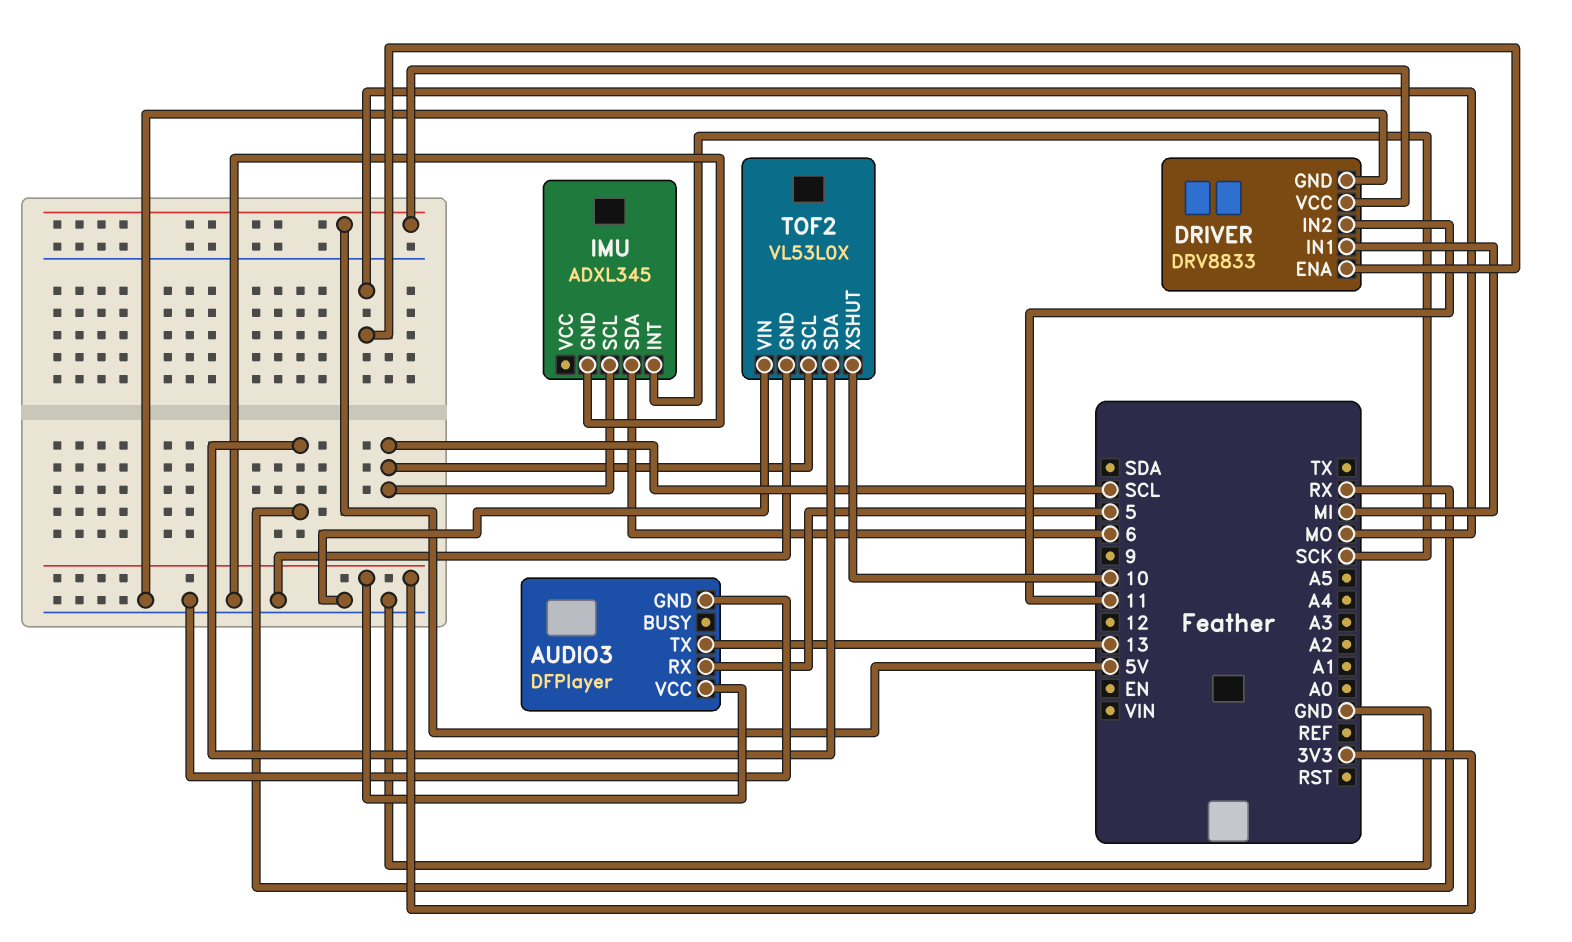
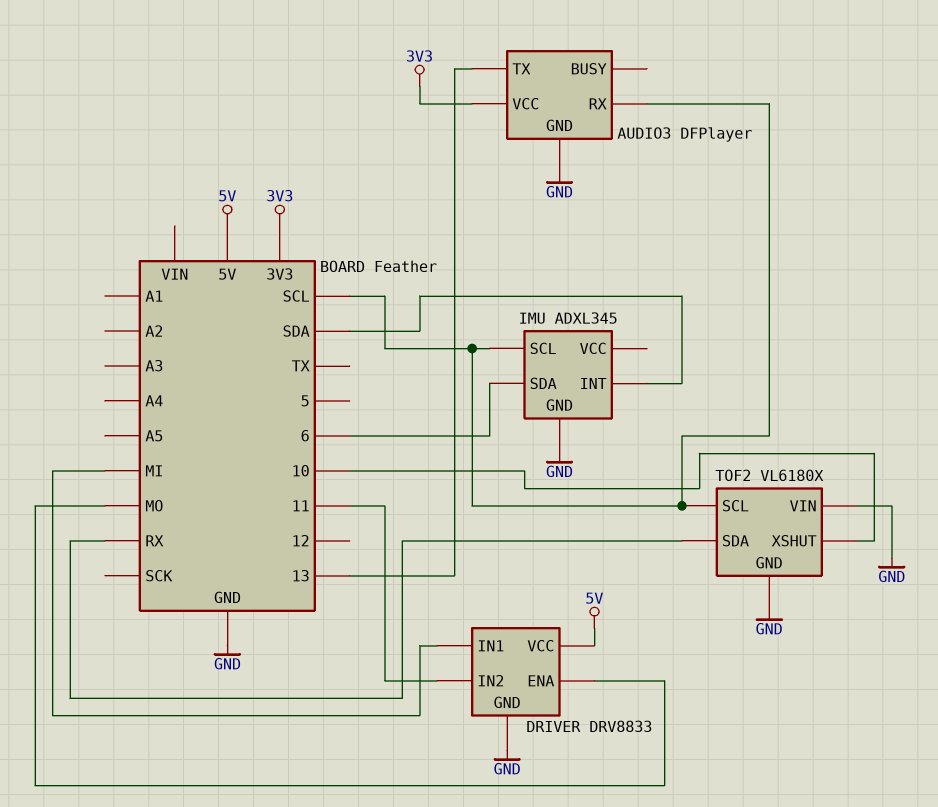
AUDIO3 pin RX: 5 -> SCL
IMU pin INT: SCK -> SDA
TOF2: VL53L0X -> VL6180X

